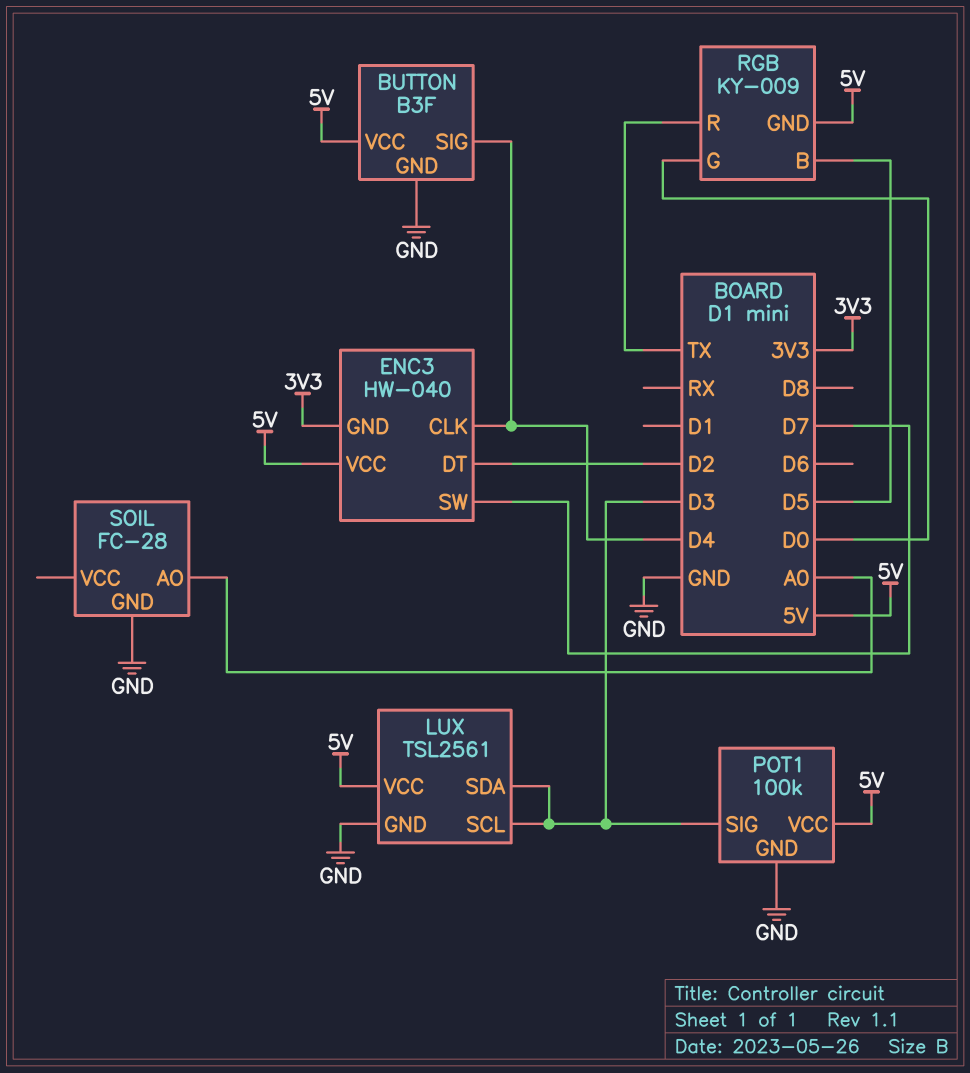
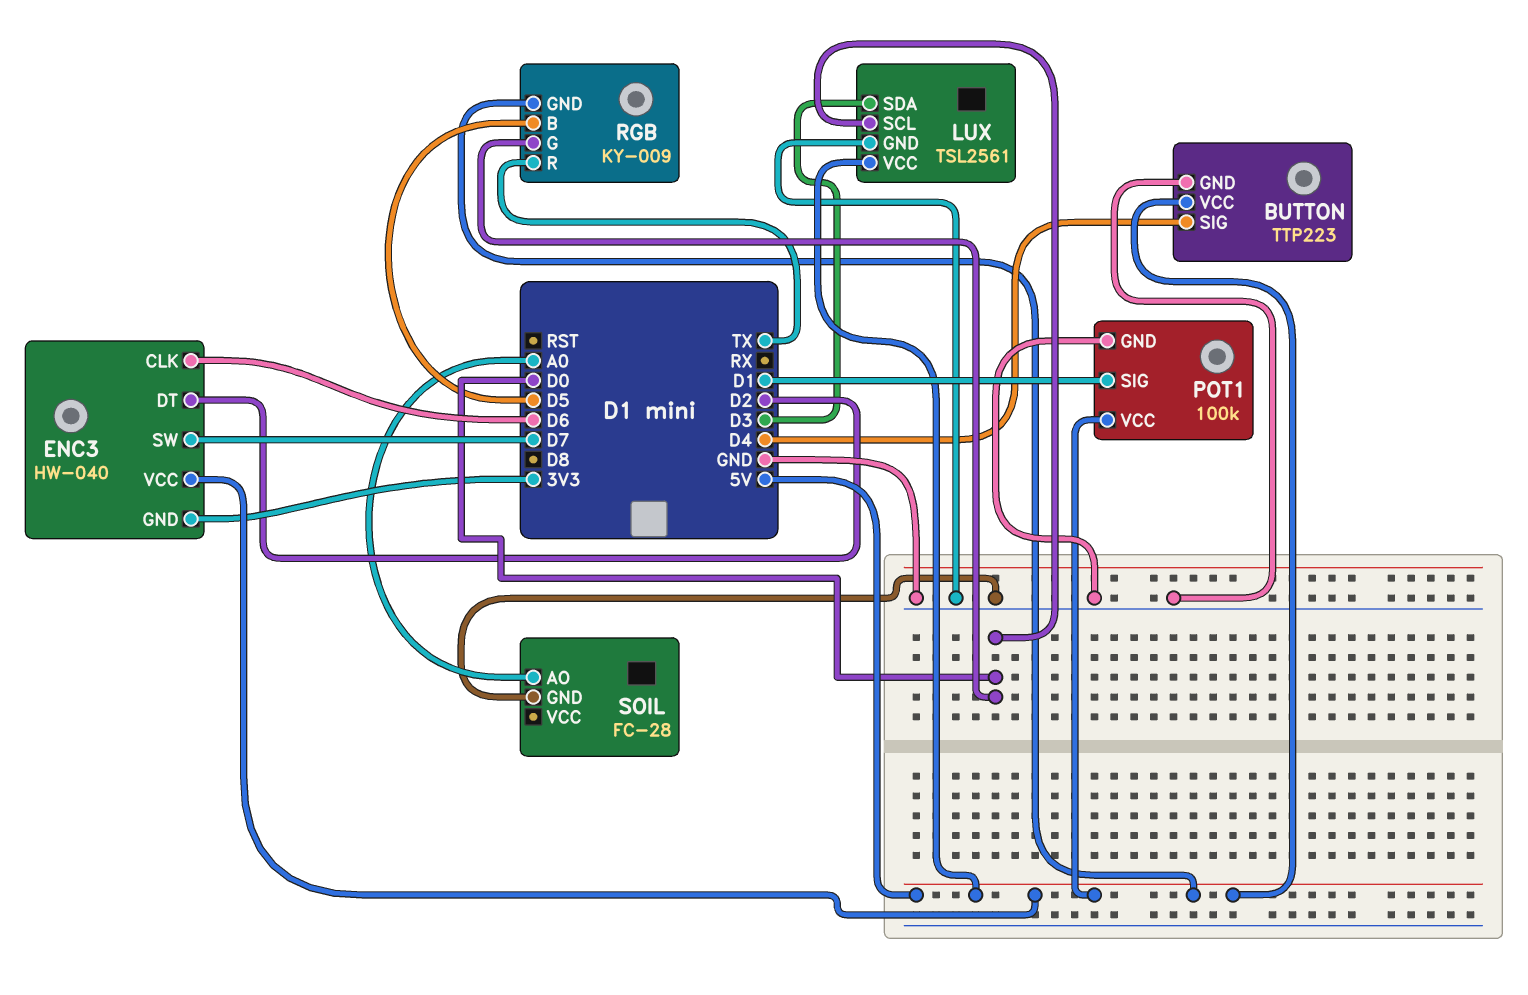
BUTTON: B3F -> TTP223
ENC3 pin CLK: D4 -> D6
LUX pin SCL: D3 -> D0
POT1 pin SIG: D3 -> D1

